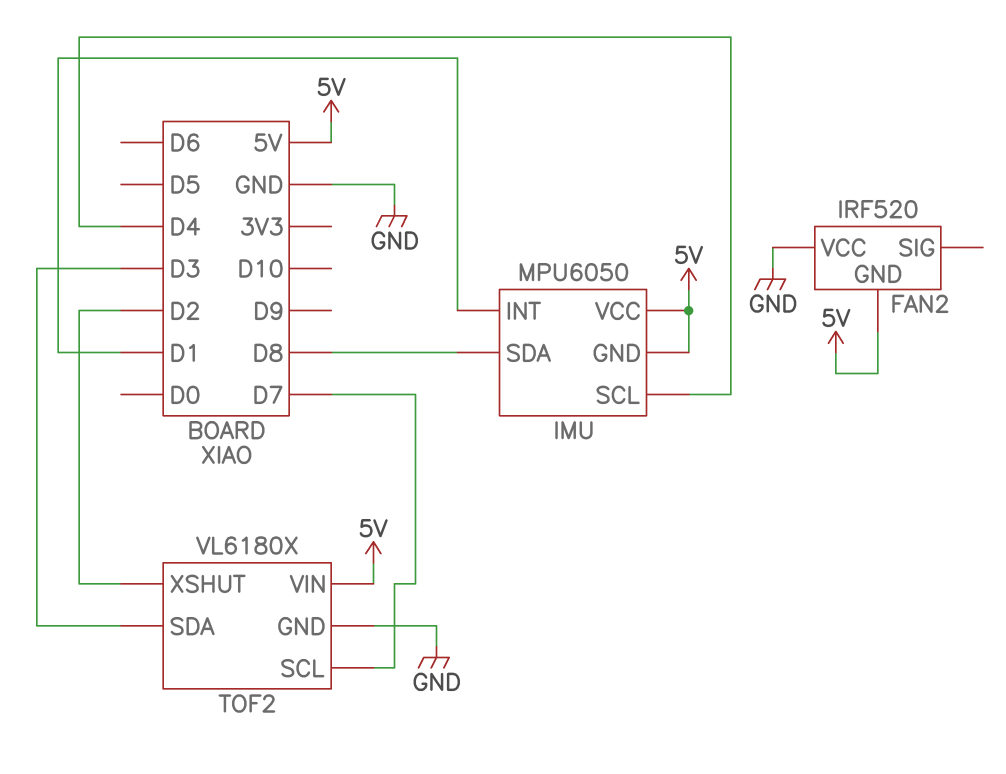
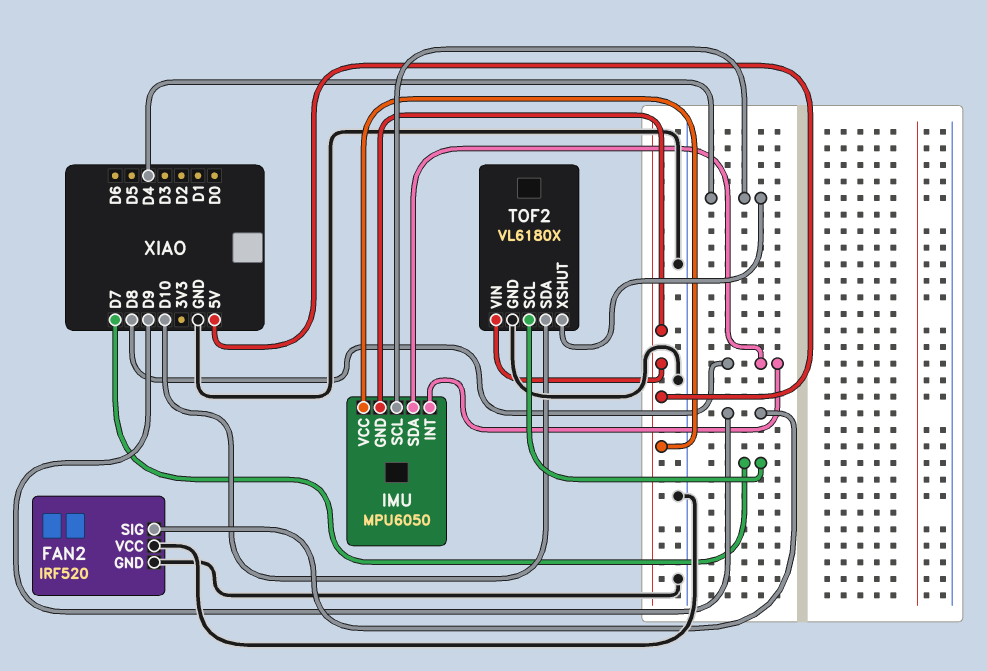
FAN2 pin GND: 5V -> GND
FAN2 pin SIG: none -> D9
IMU pin INT: D1 -> D8
TOF2 pin SDA: D3 -> D10
TOF2 pin XSHUT: D2 -> D4

